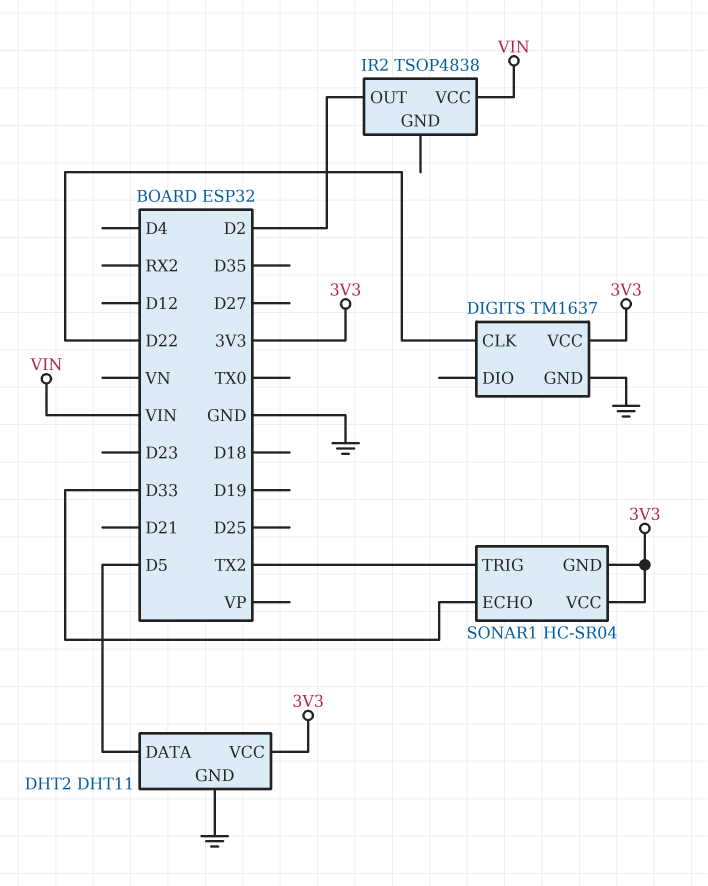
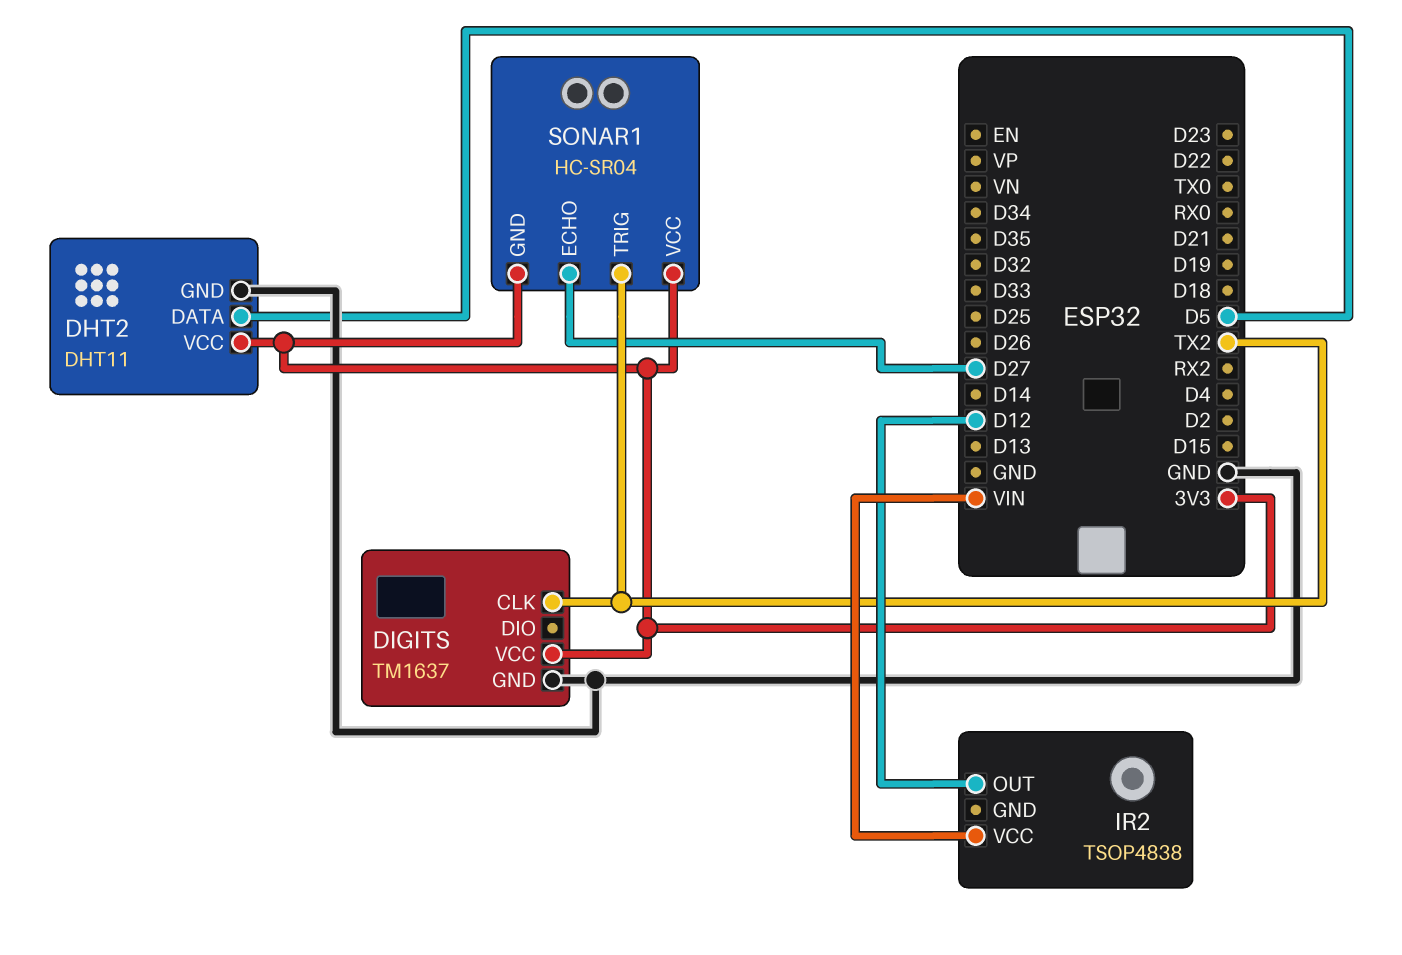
DIGITS pin CLK: D22 -> TX2
IR2 pin OUT: D2 -> D12
SONAR1 pin ECHO: D33 -> D27

